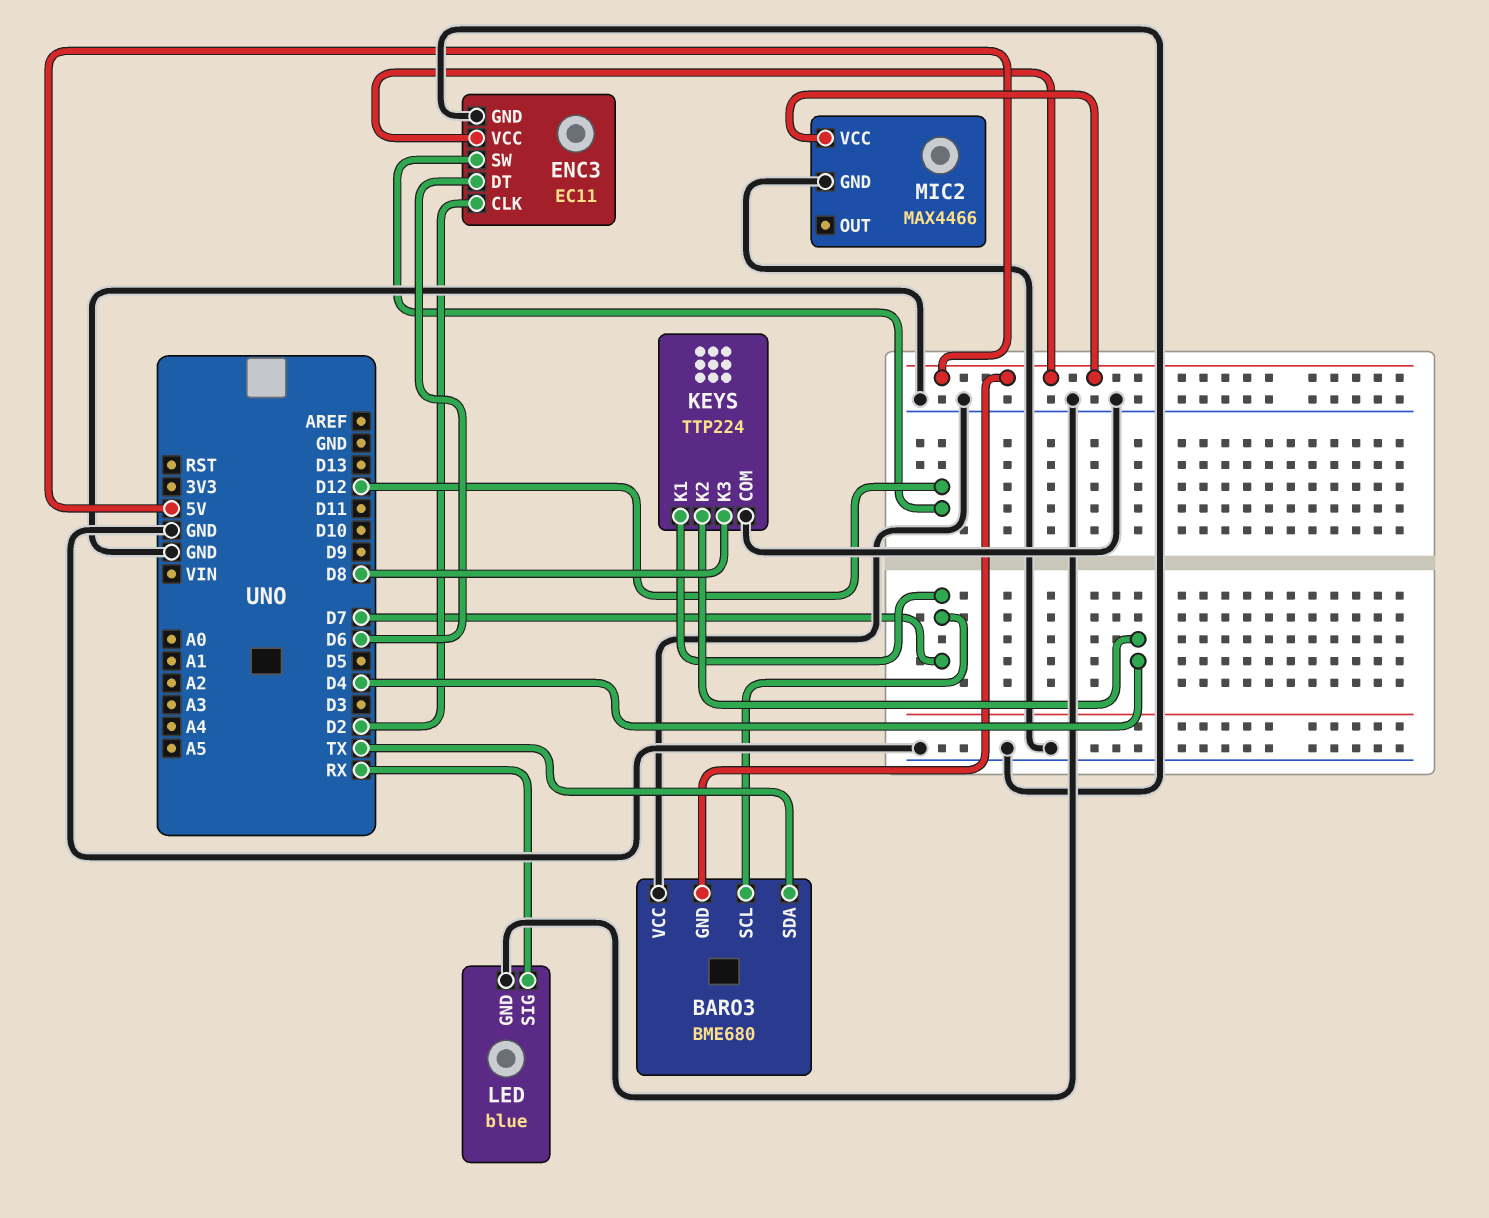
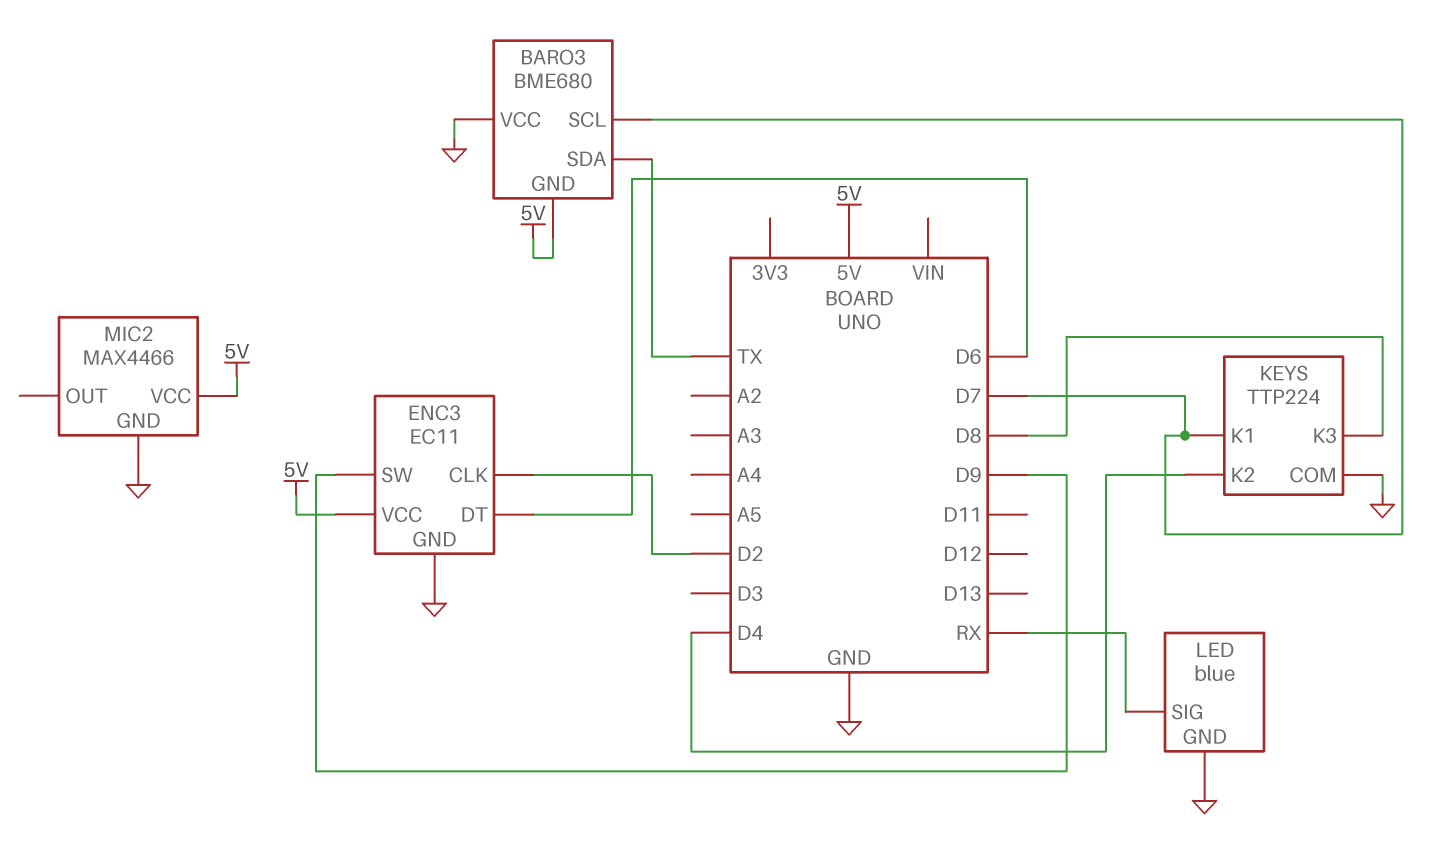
ENC3 pin SW: D12 -> D9

